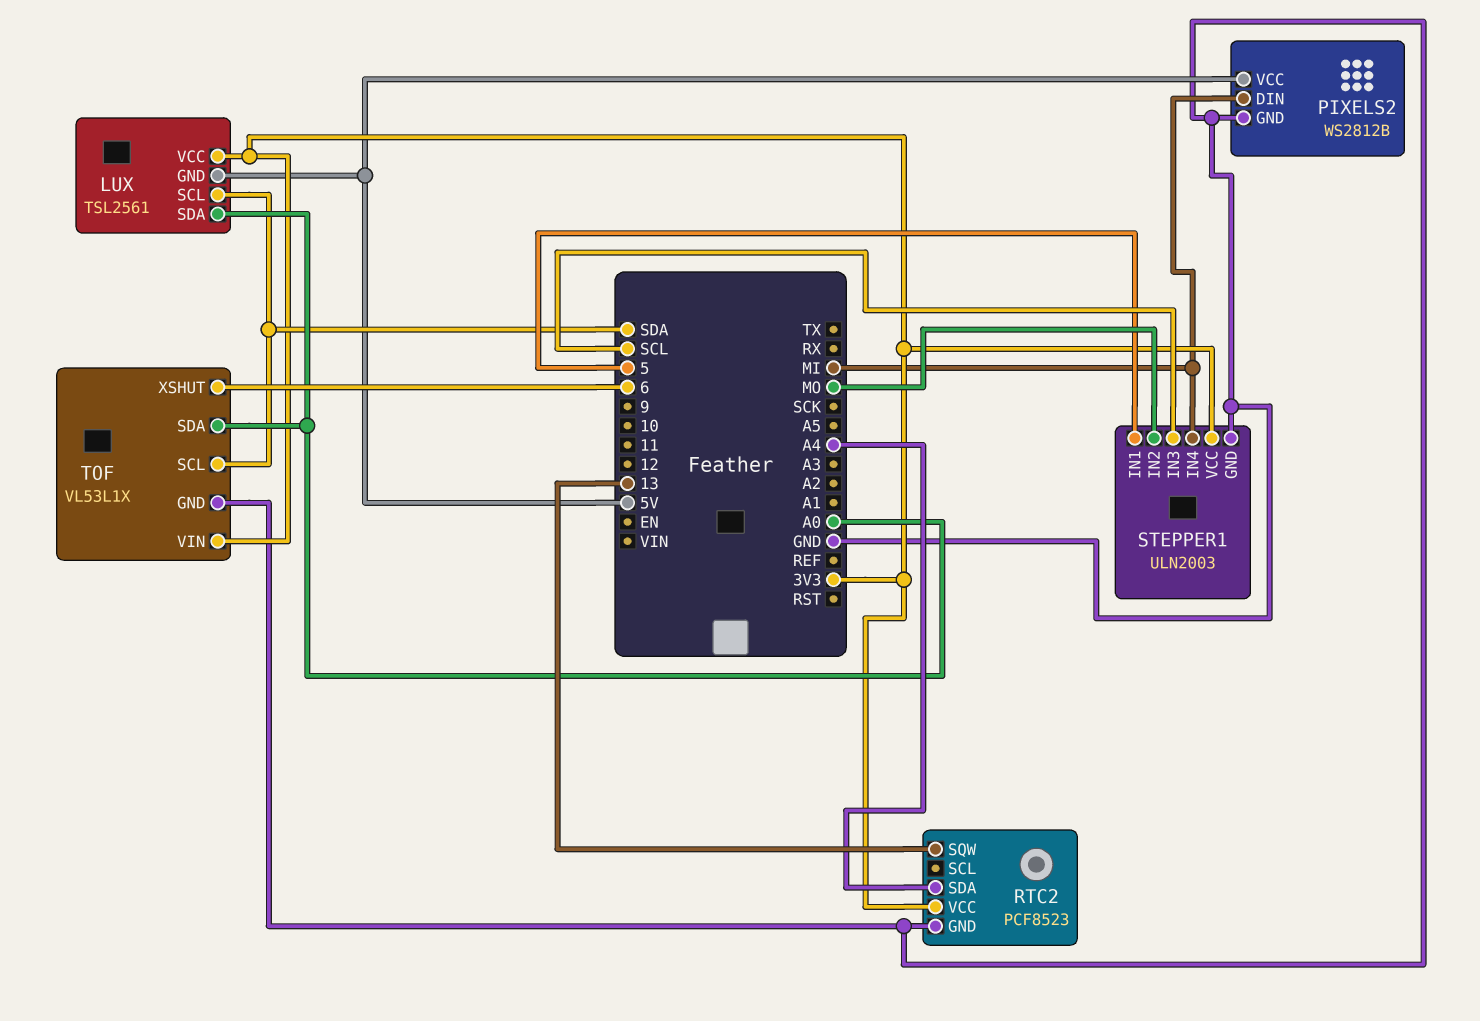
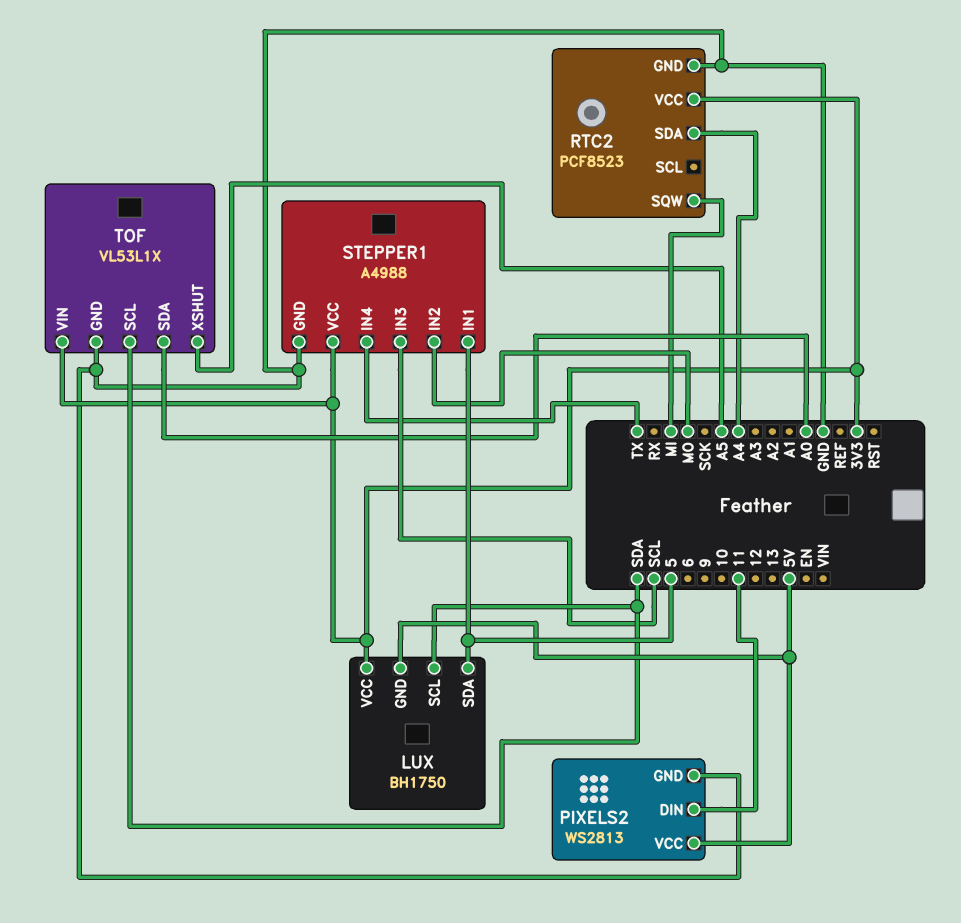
LUX: TSL2561 -> BH1750
LUX pin SDA: A0 -> 5
PIXELS2: WS2812B -> WS2813
PIXELS2 pin DIN: MI -> 11
RTC2 pin SQW: 13 -> MI
STEPPER1: ULN2003 -> A4988
STEPPER1 pin IN4: MI -> TX
TOF pin XSHUT: 6 -> A5

